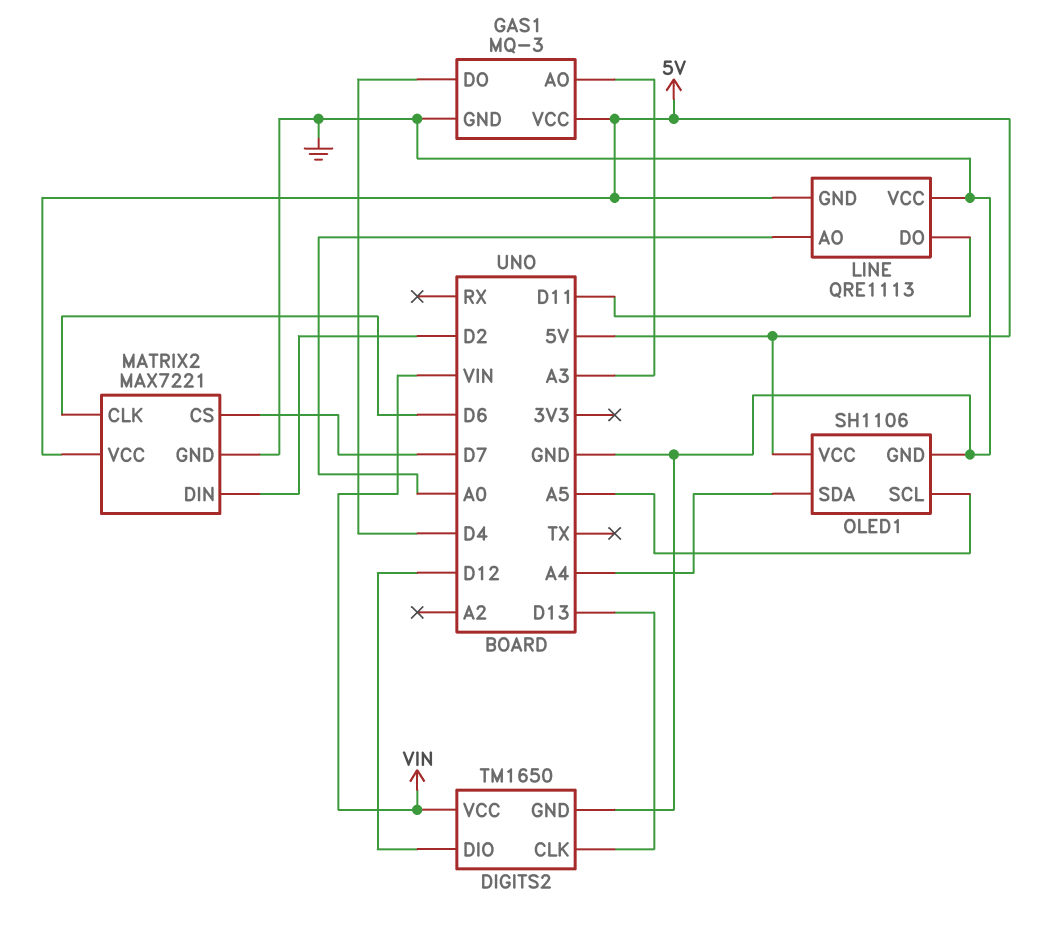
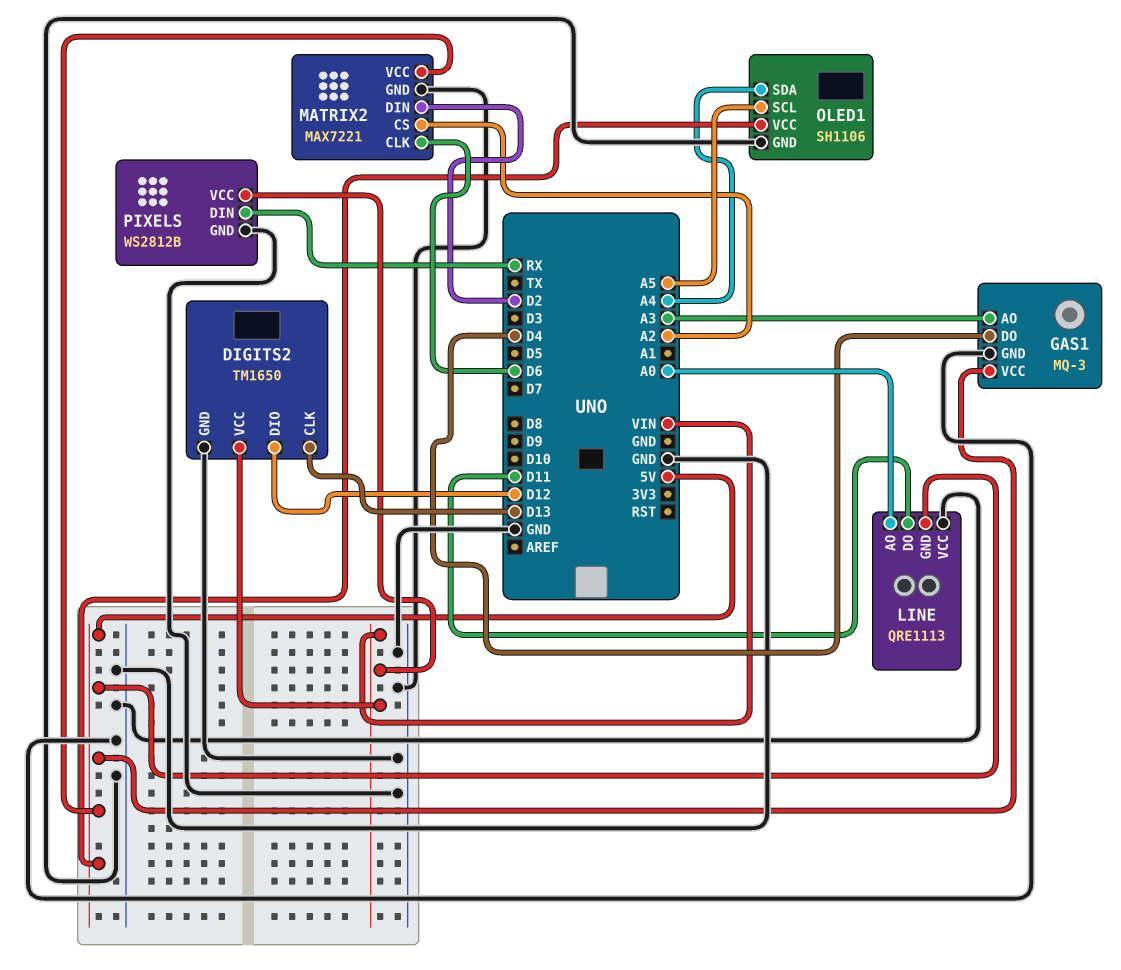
MATRIX2 pin CS: D7 -> A2
PIXELS: none -> WS2812B
PIXELS pin DIN: none -> RX
PIXELS pin GND: none -> GND
PIXELS pin VCC: none -> VIN

